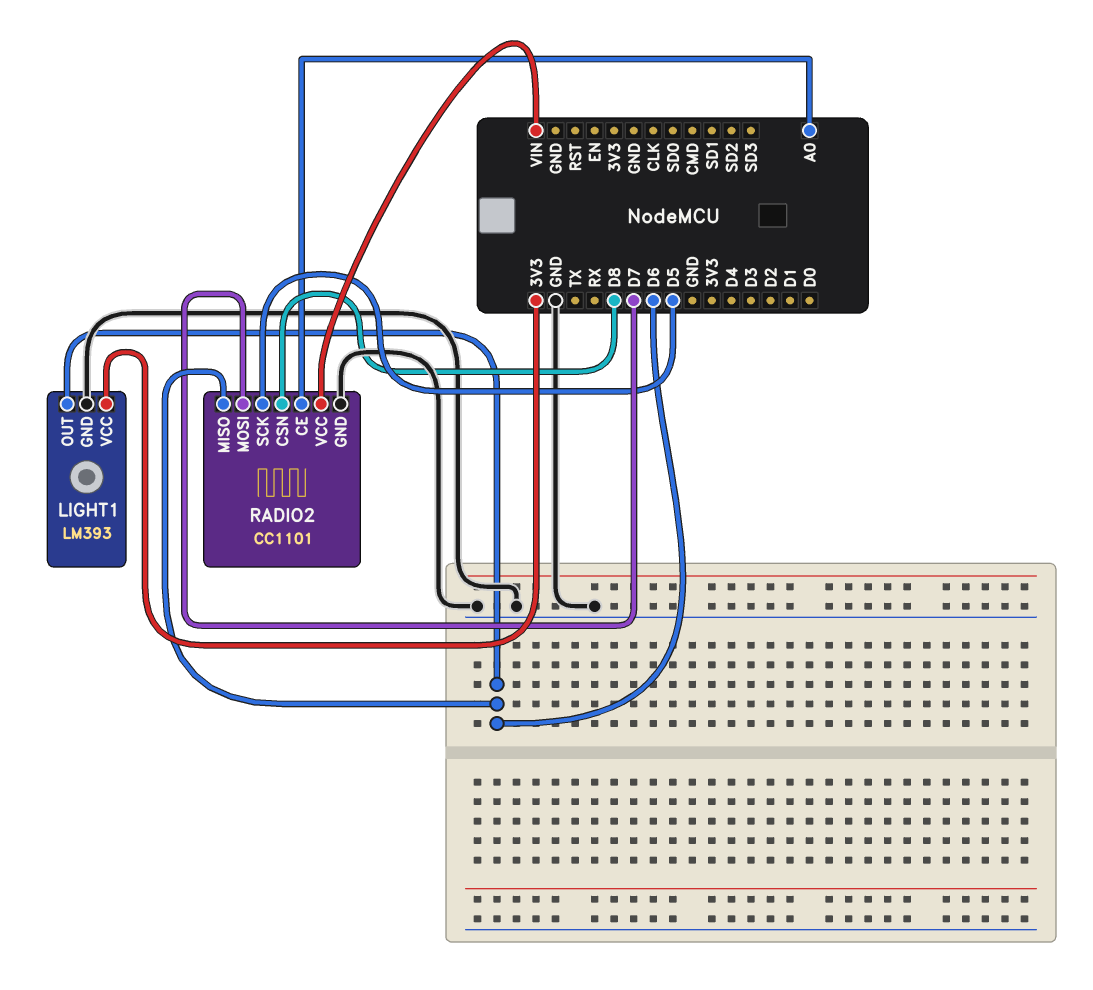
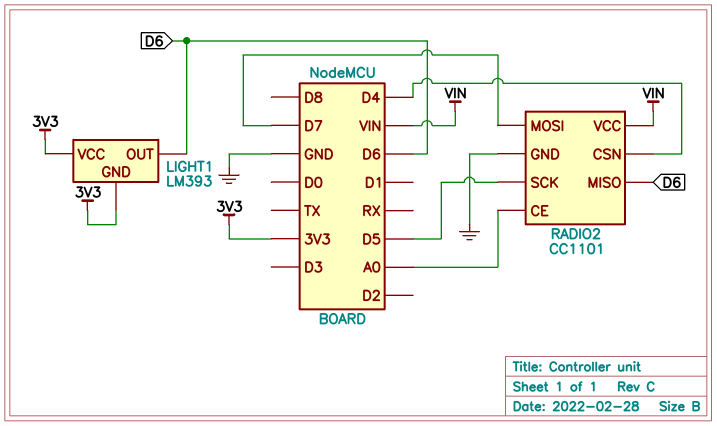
LIGHT1 pin GND: GND -> 3V3
RADIO2 pin CSN: D8 -> D4

